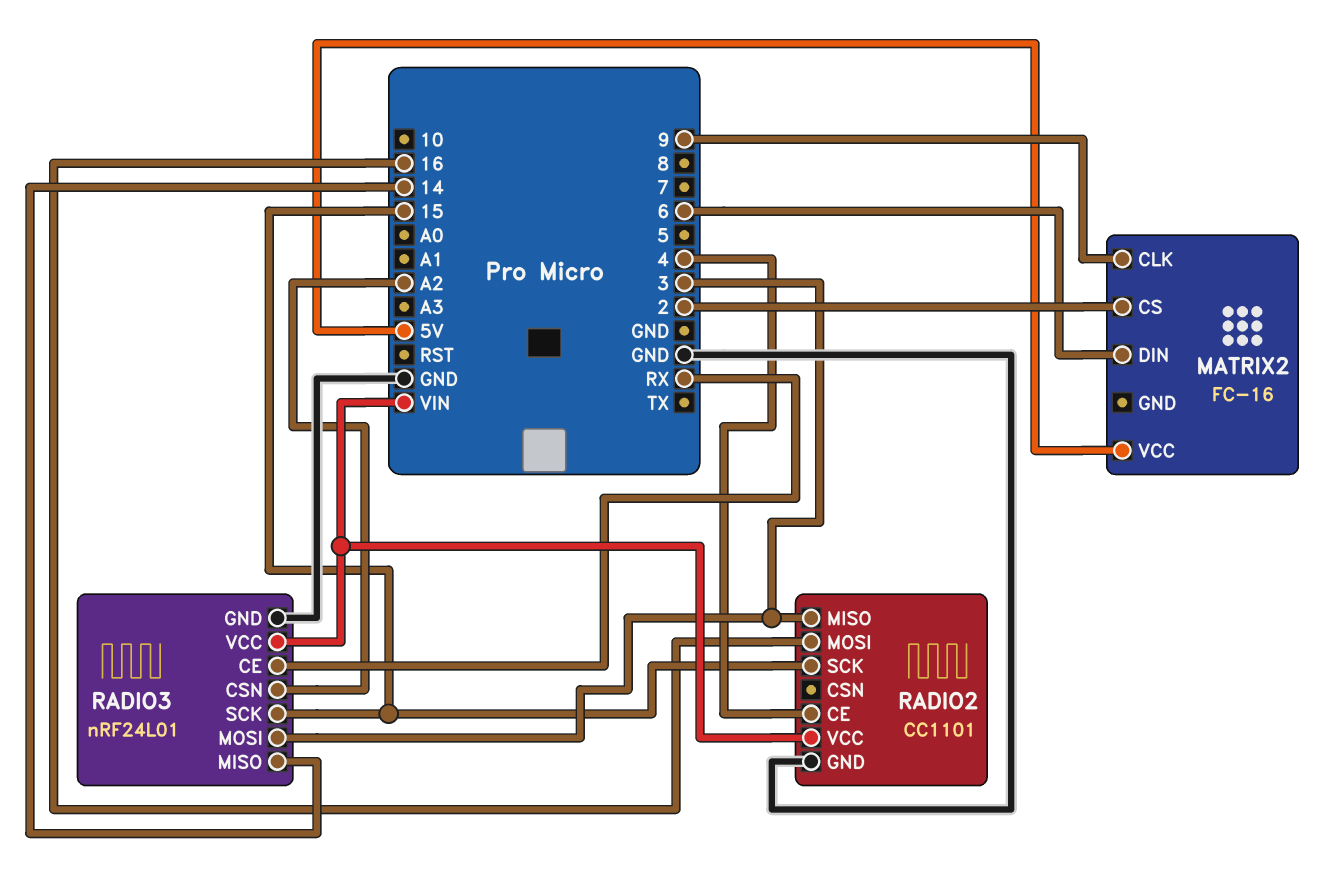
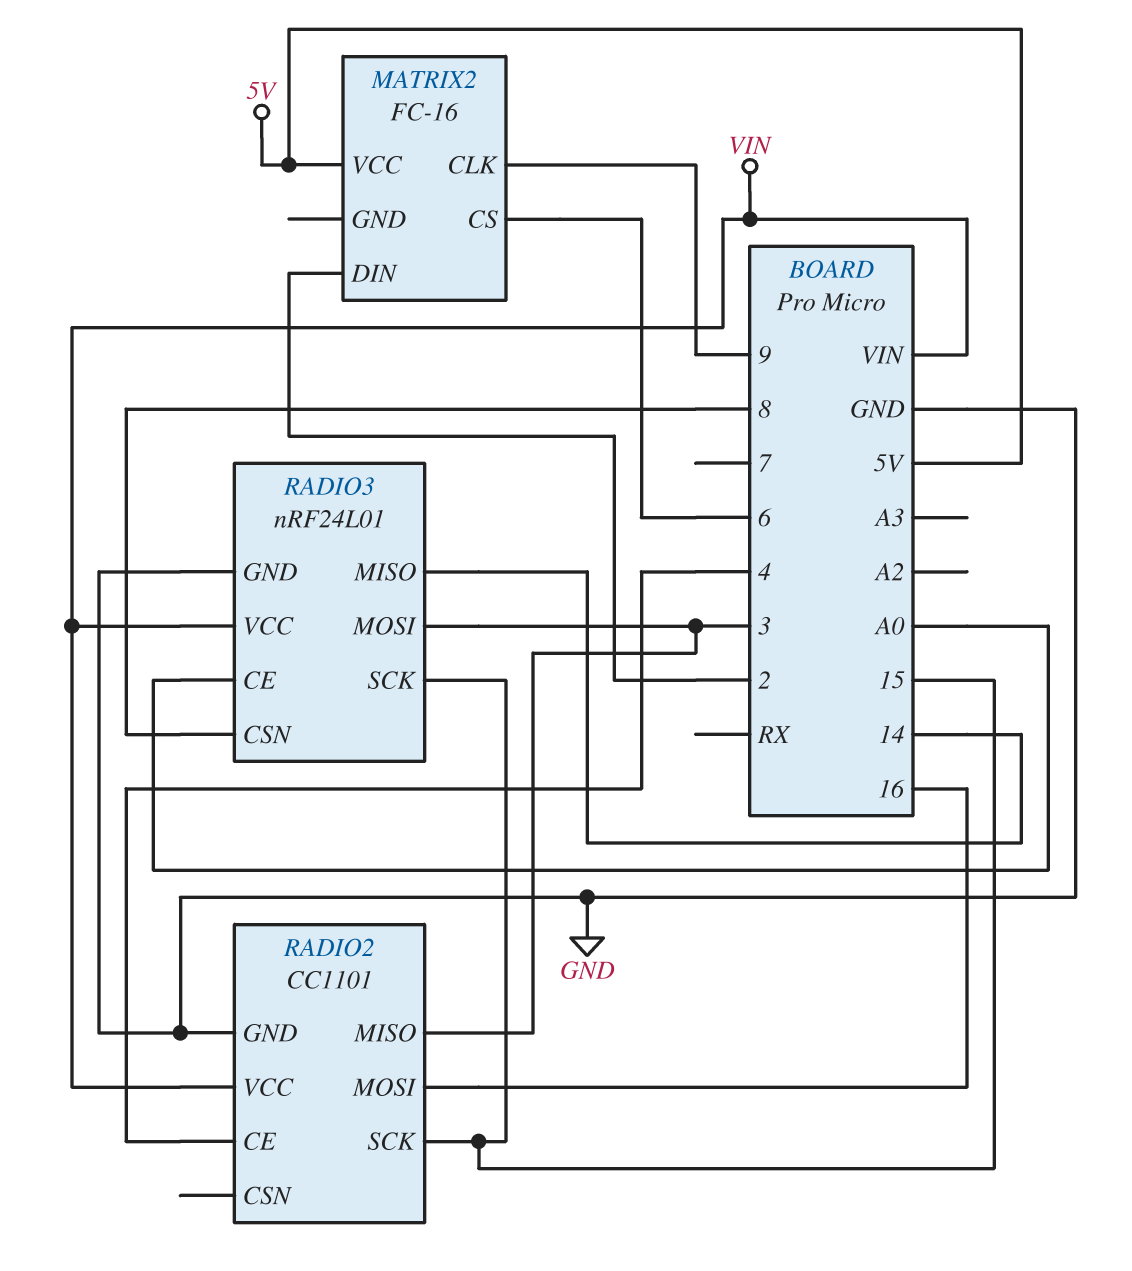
MATRIX2 pin CS: 2 -> 6
MATRIX2 pin DIN: 6 -> 2
RADIO3 pin CE: RX -> A0
RADIO3 pin CSN: A2 -> 8

